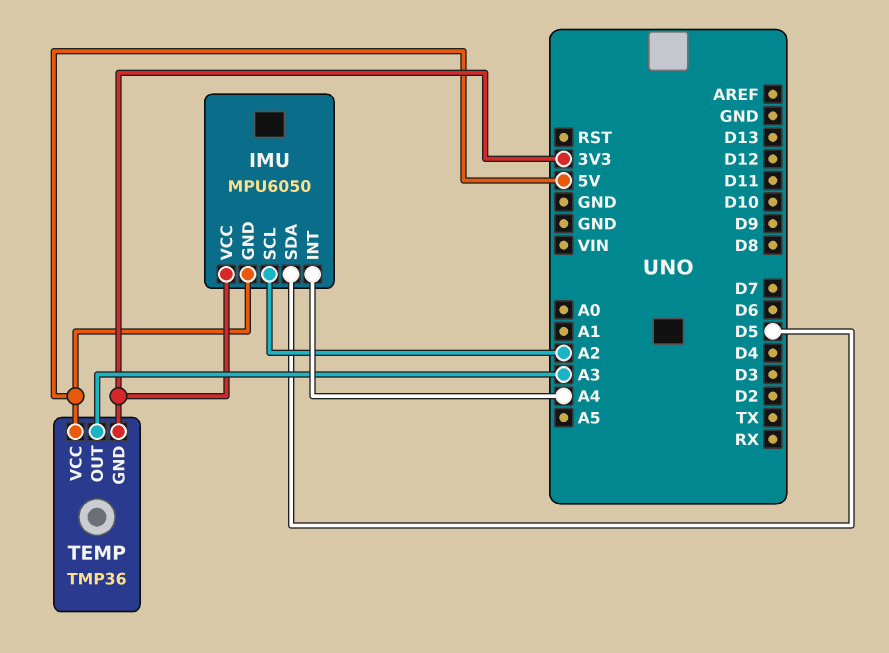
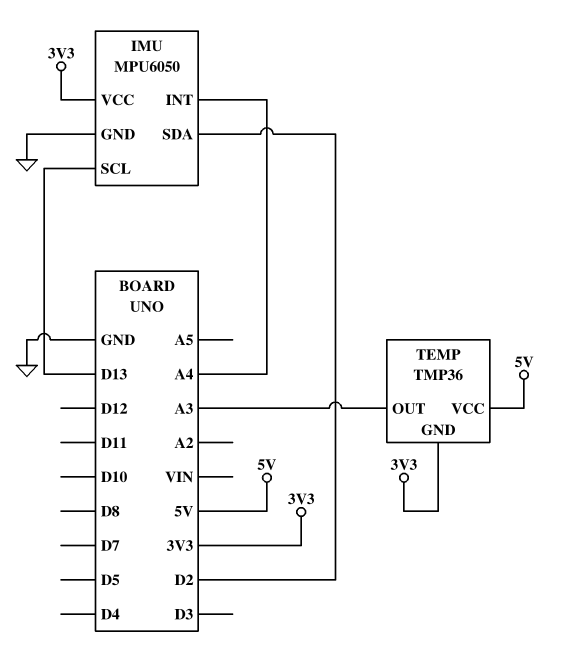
IMU pin GND: 5V -> GND
IMU pin SCL: A2 -> D13
IMU pin SDA: D5 -> D2

